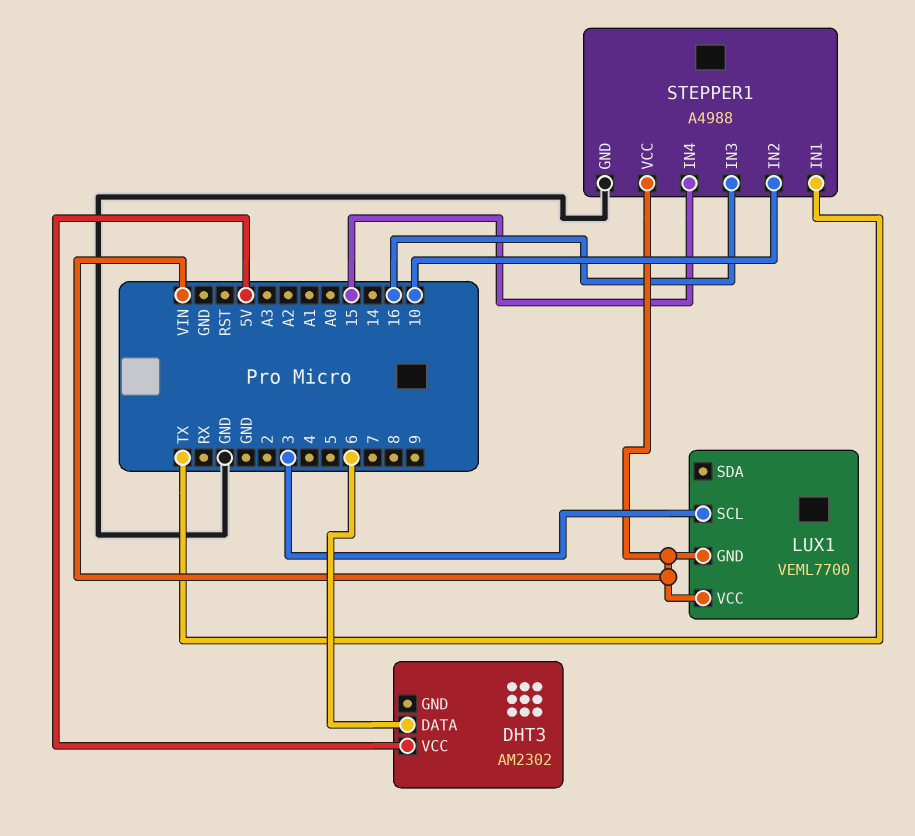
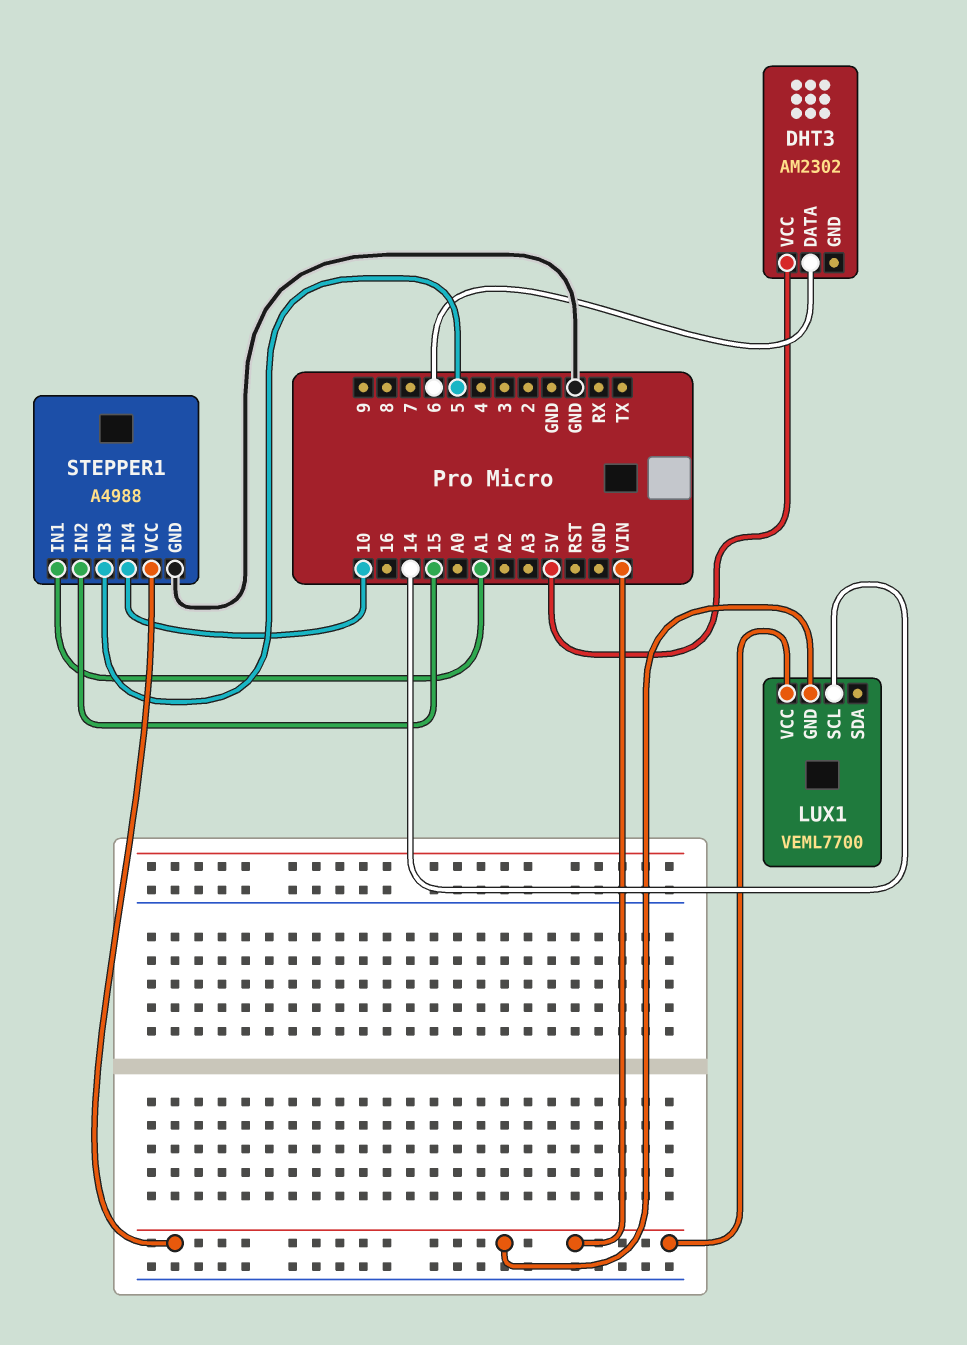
LUX1 pin SCL: 3 -> 14
STEPPER1 pin IN1: TX -> A1
STEPPER1 pin IN2: 10 -> 15
STEPPER1 pin IN3: 16 -> 5
STEPPER1 pin IN4: 15 -> 10

